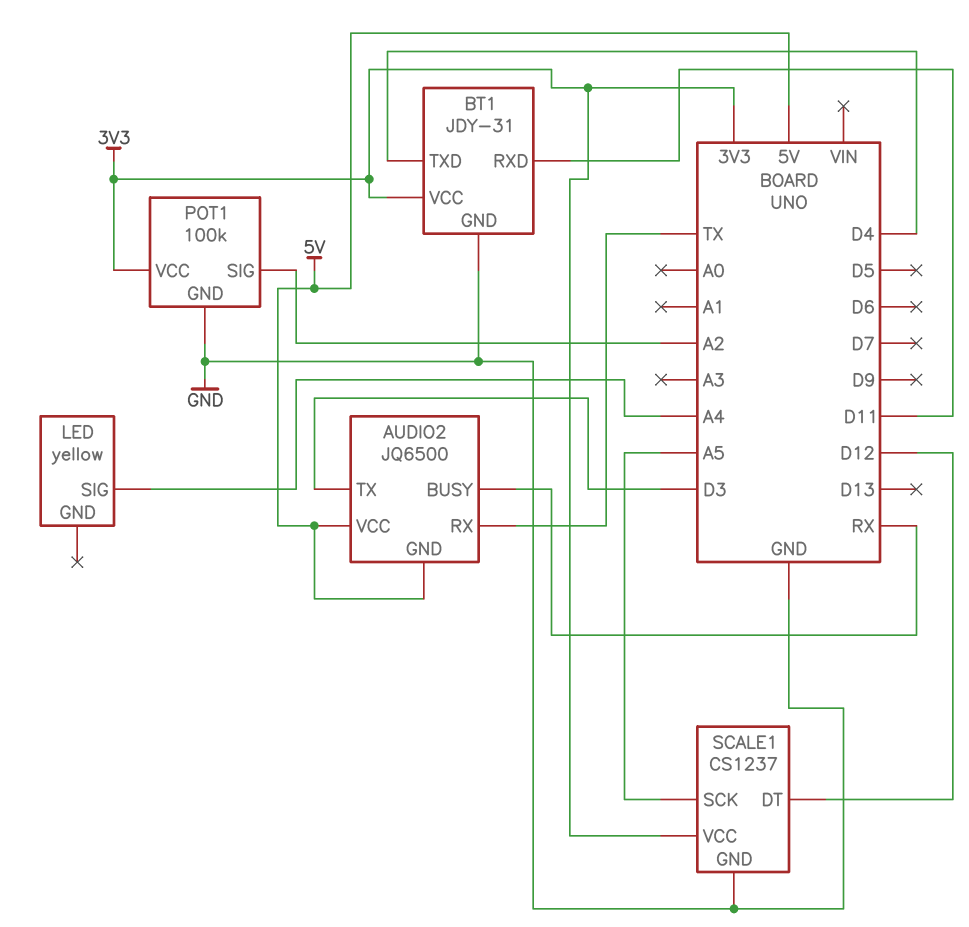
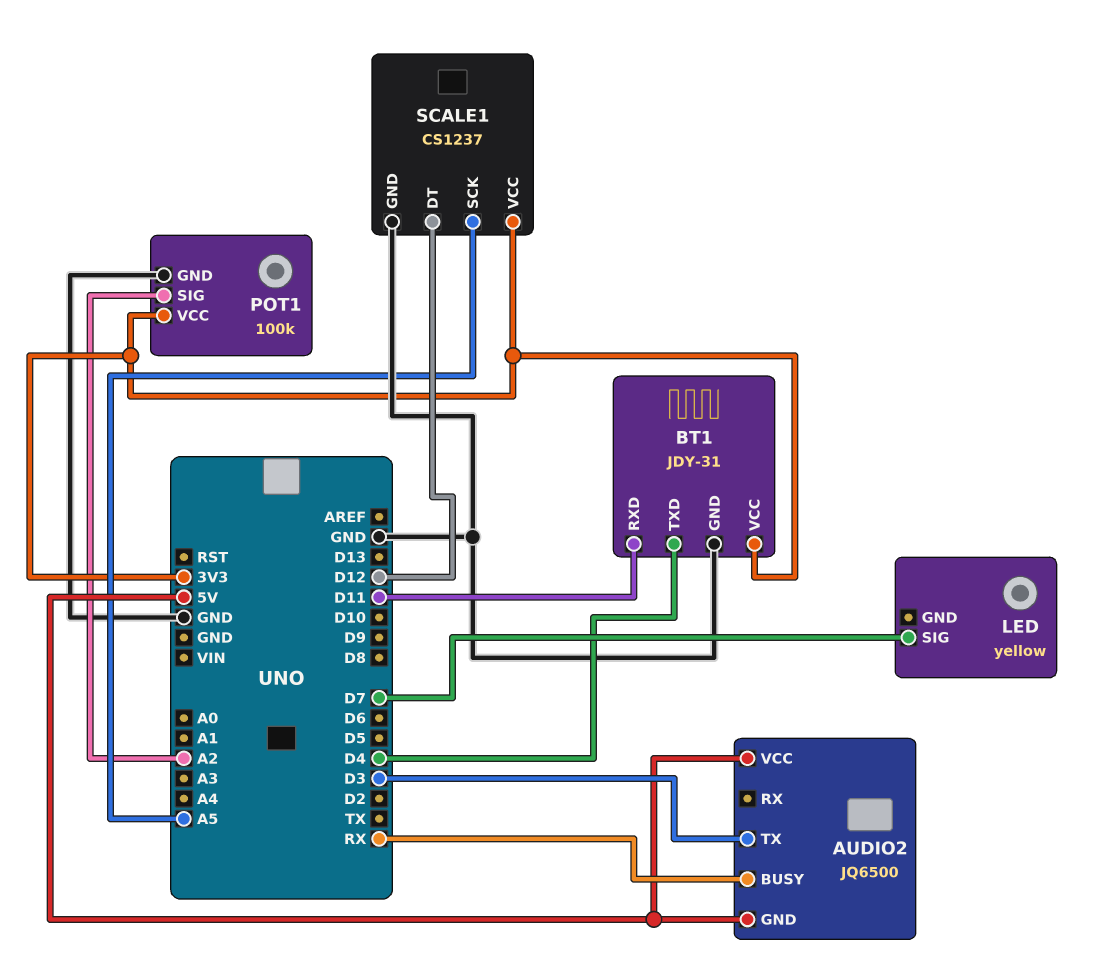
AUDIO2 pin RX: TX -> none
LED pin SIG: A4 -> D7

